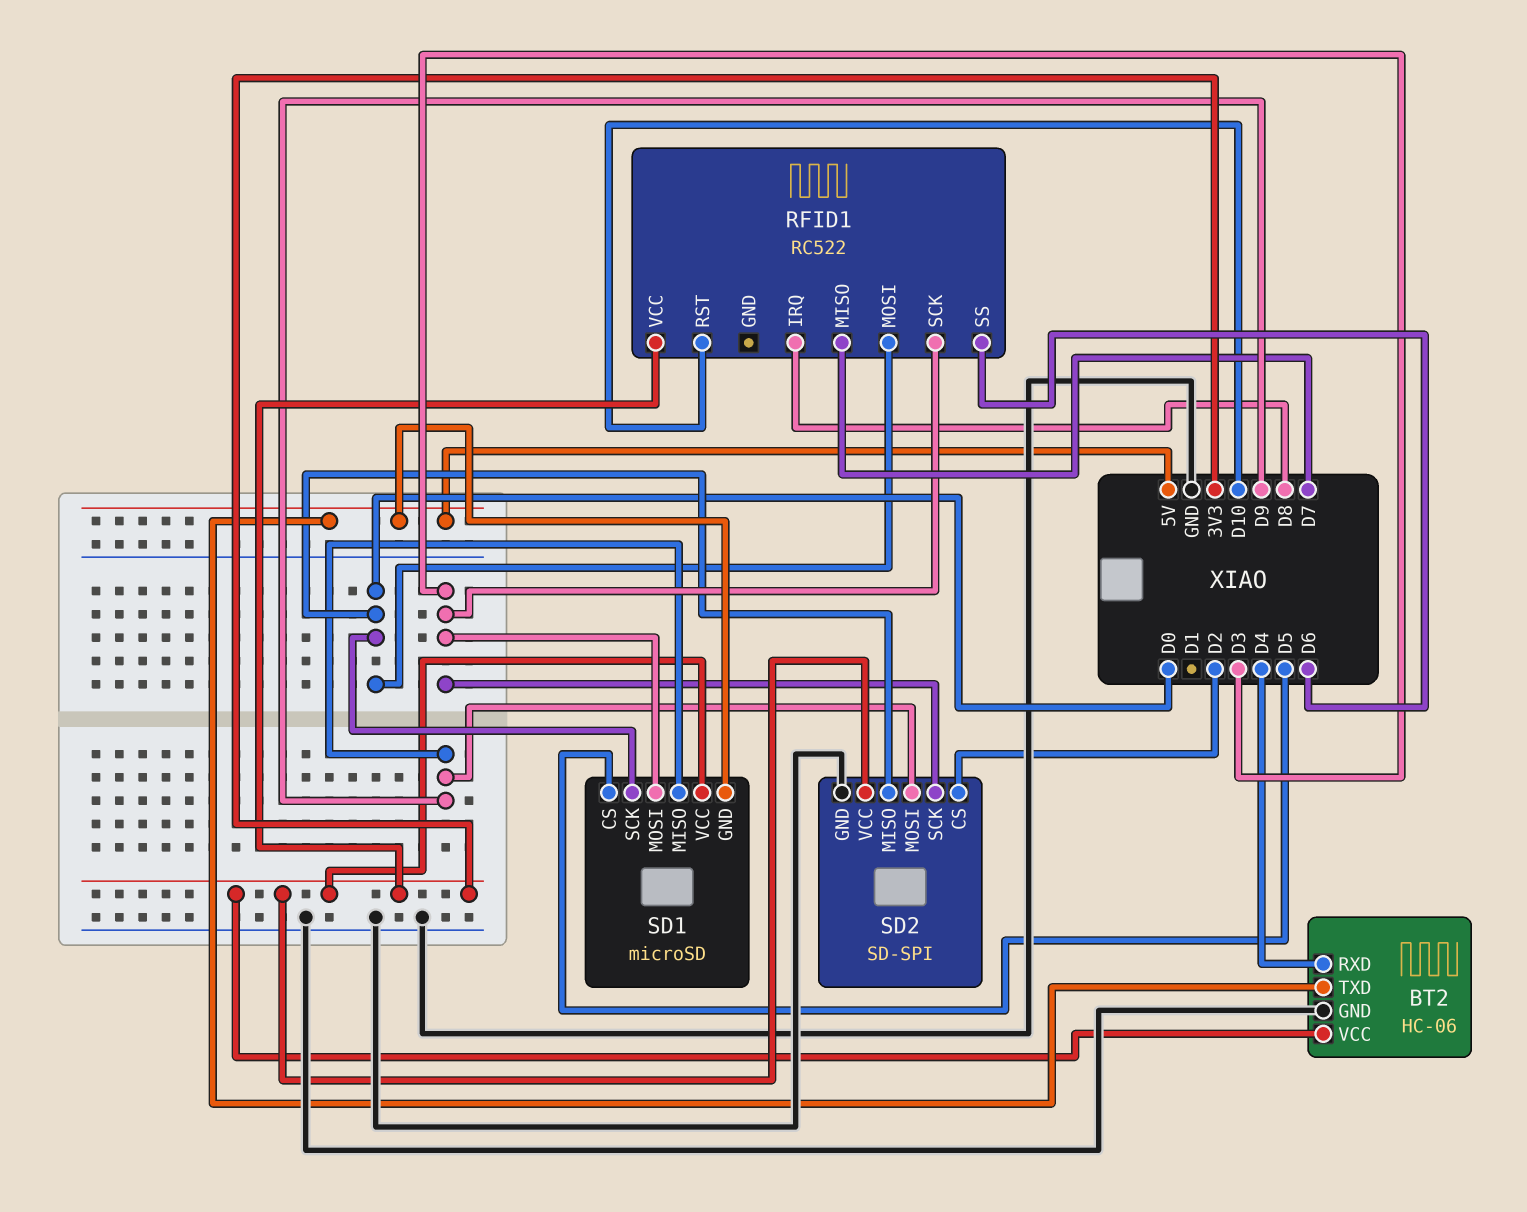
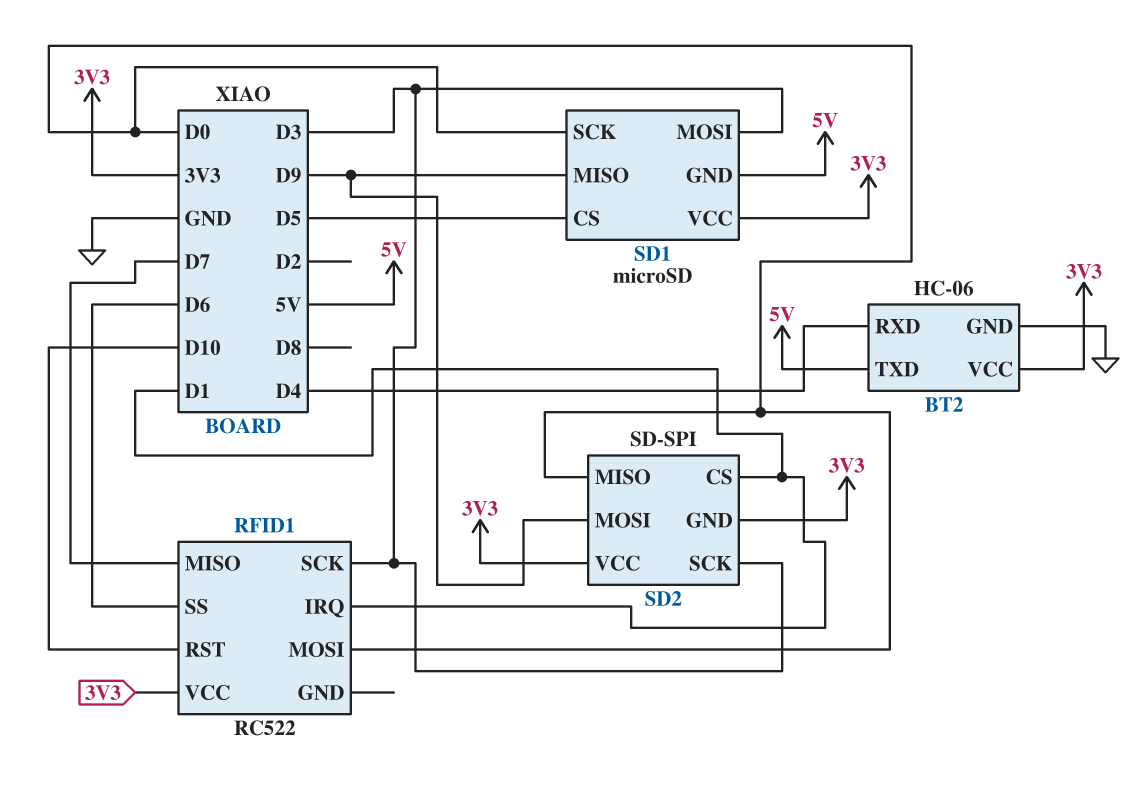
RFID1 pin IRQ: D8 -> D1
SD2 pin CS: D2 -> D1
SD2 pin GND: GND -> 3V3

